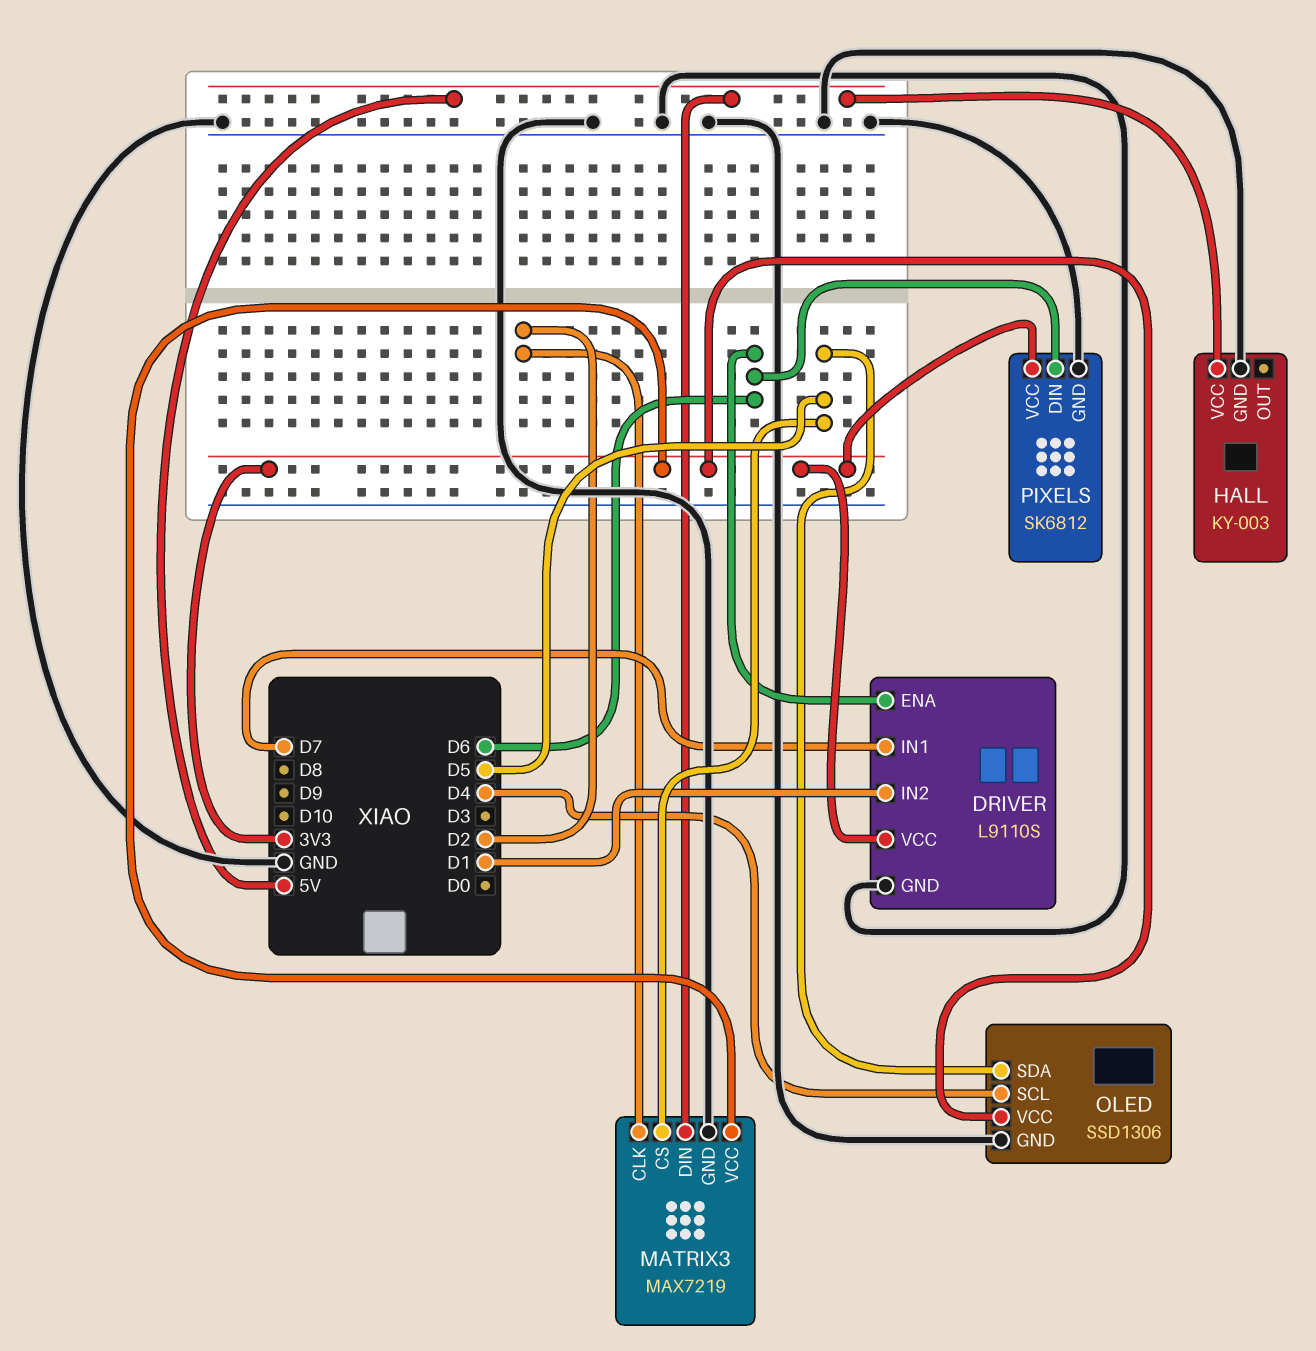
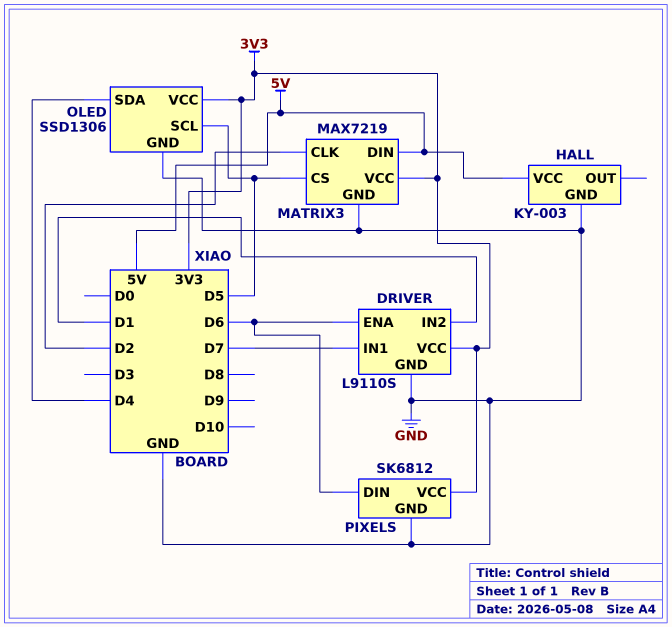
OLED pin SCL: D4 -> D5
OLED pin SDA: D5 -> D4

